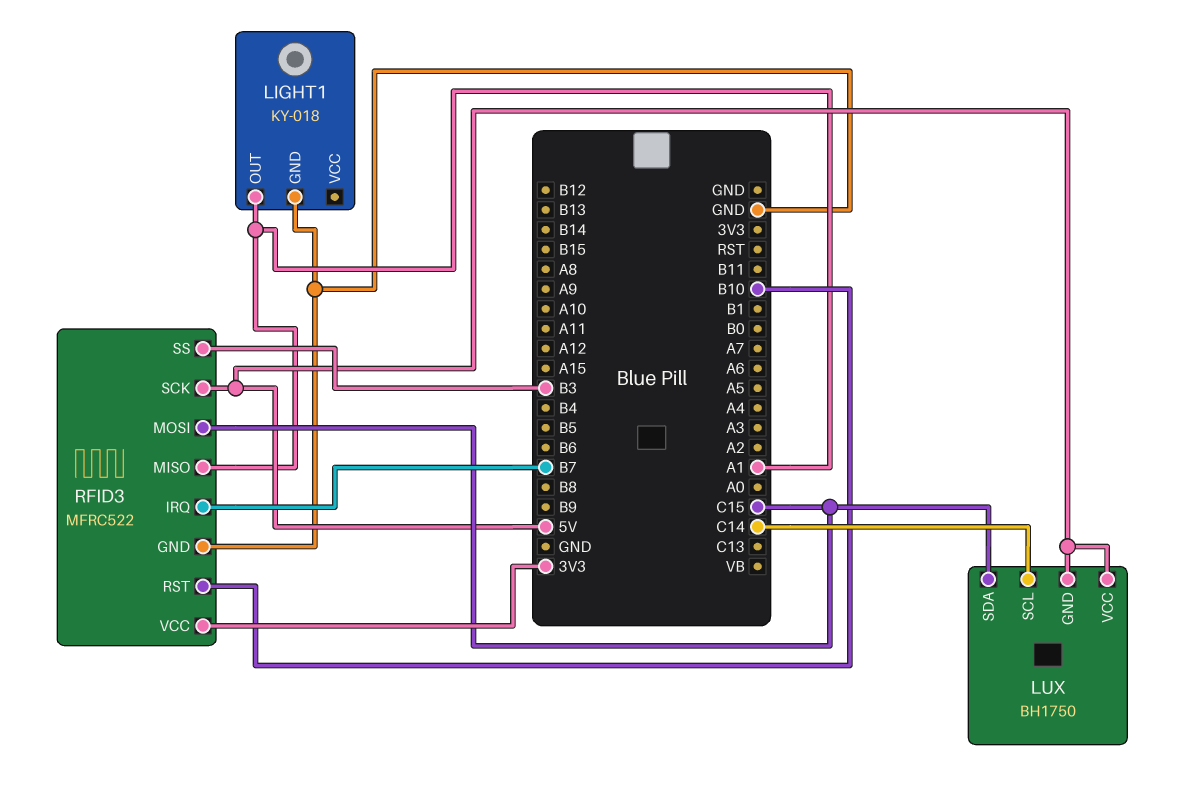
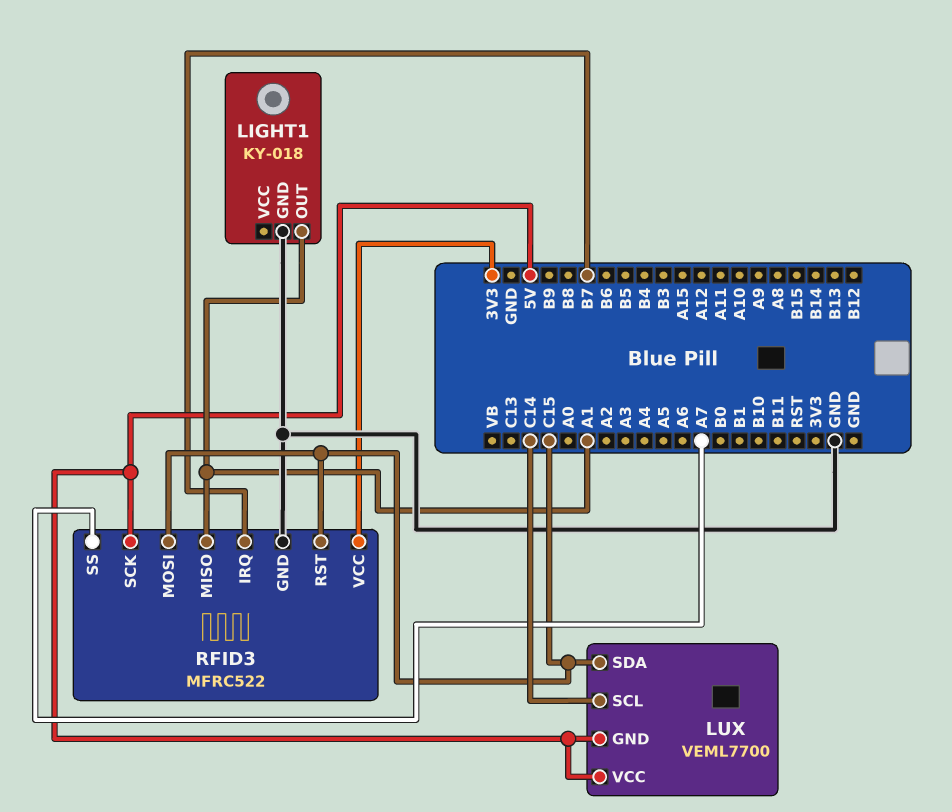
LUX: BH1750 -> VEML7700
RFID3 pin RST: B10 -> C15
RFID3 pin SS: B3 -> A7

